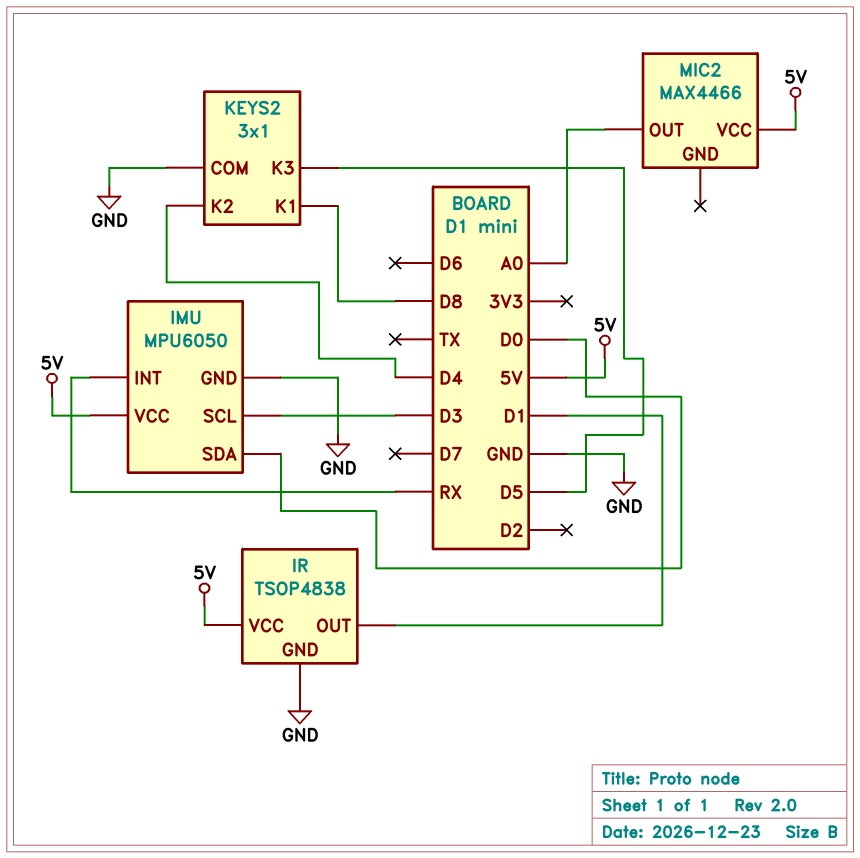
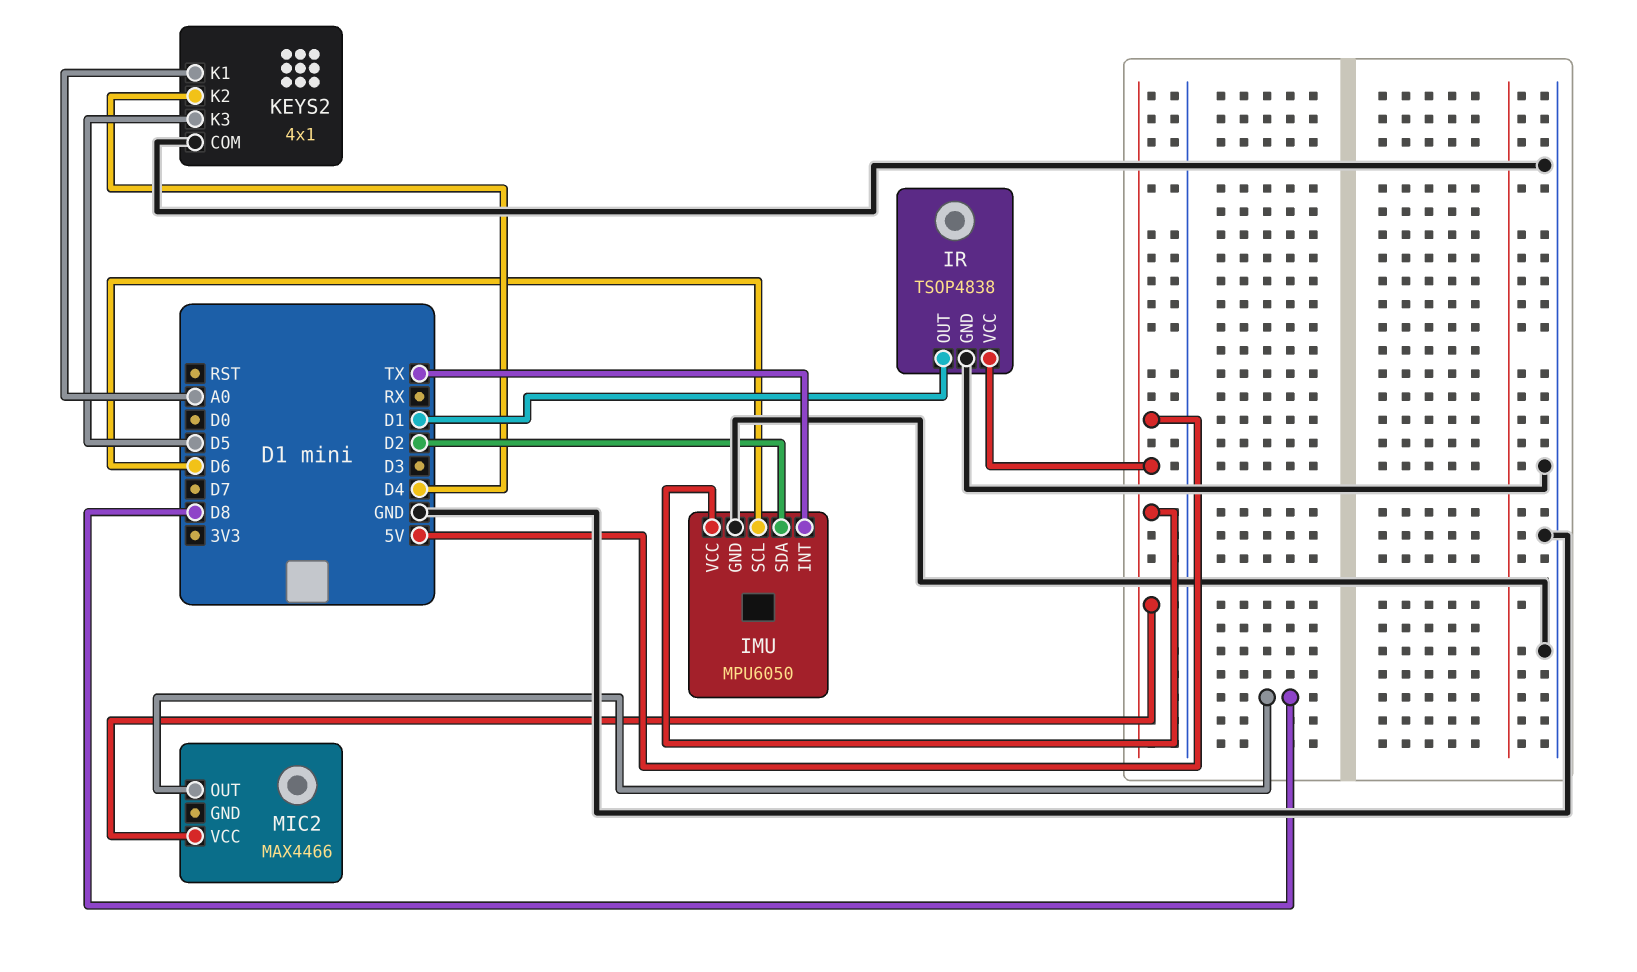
IMU pin INT: RX -> TX
IMU pin SCL: D3 -> D6
IMU pin SDA: D0 -> D2
KEYS2: 3x1 -> 4x1
KEYS2 pin K1: D8 -> A0
MIC2 pin OUT: A0 -> D8

